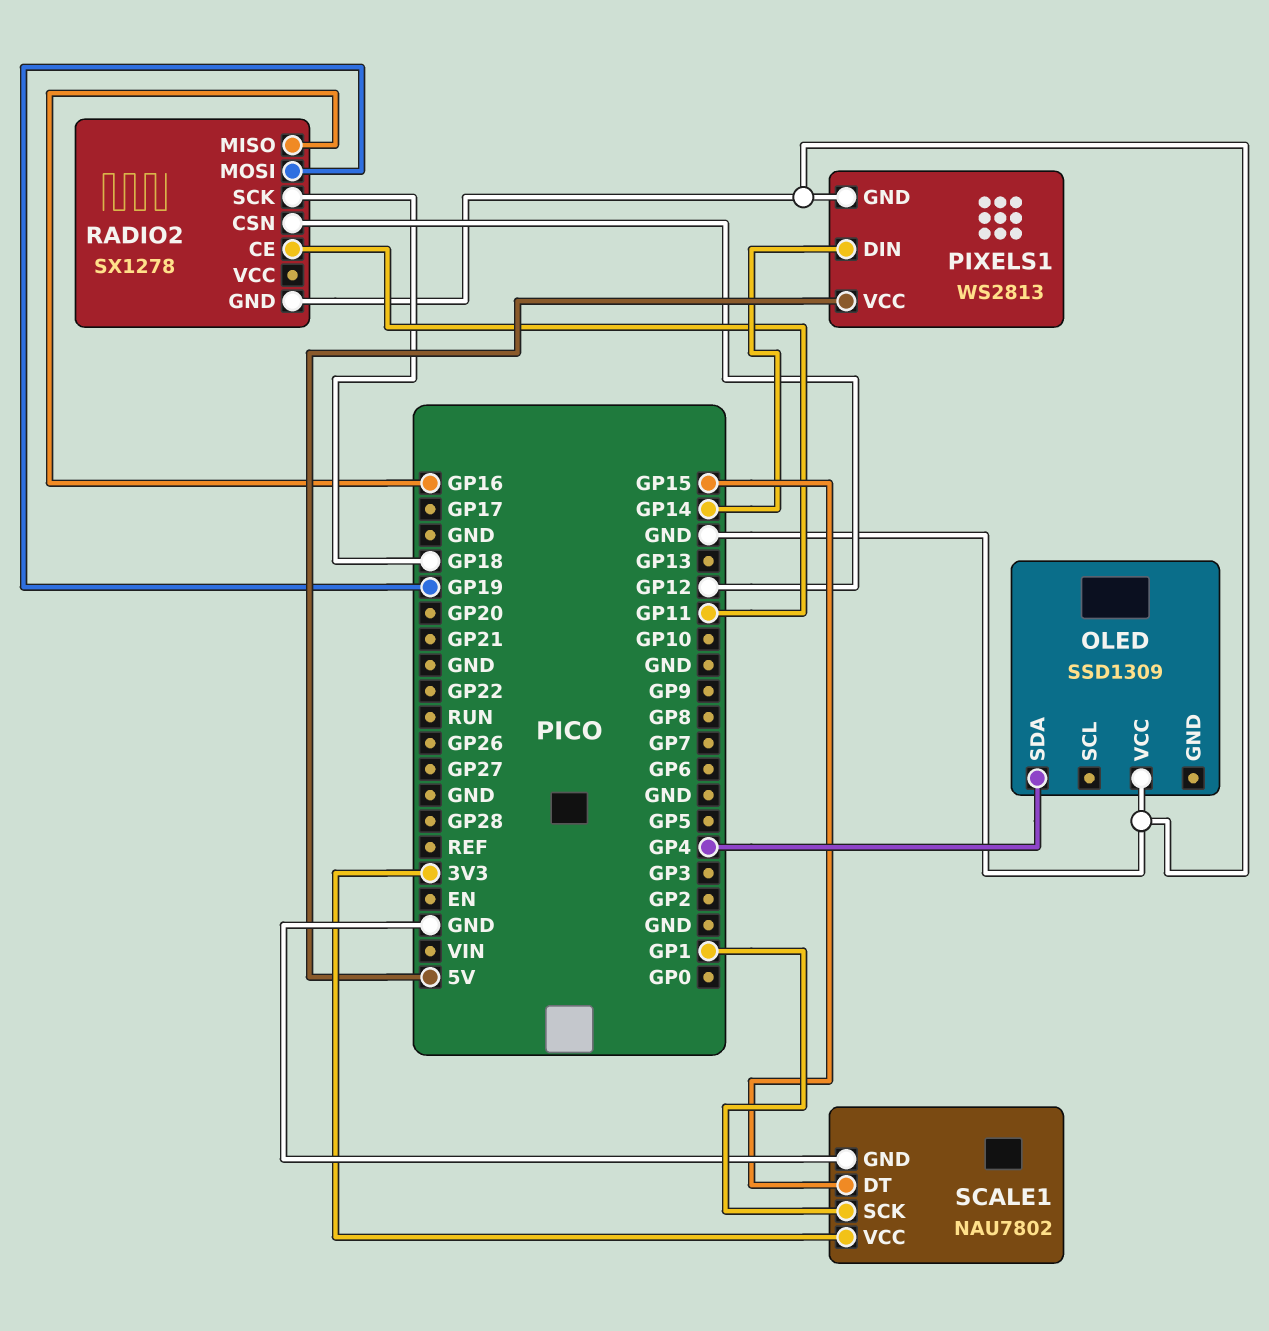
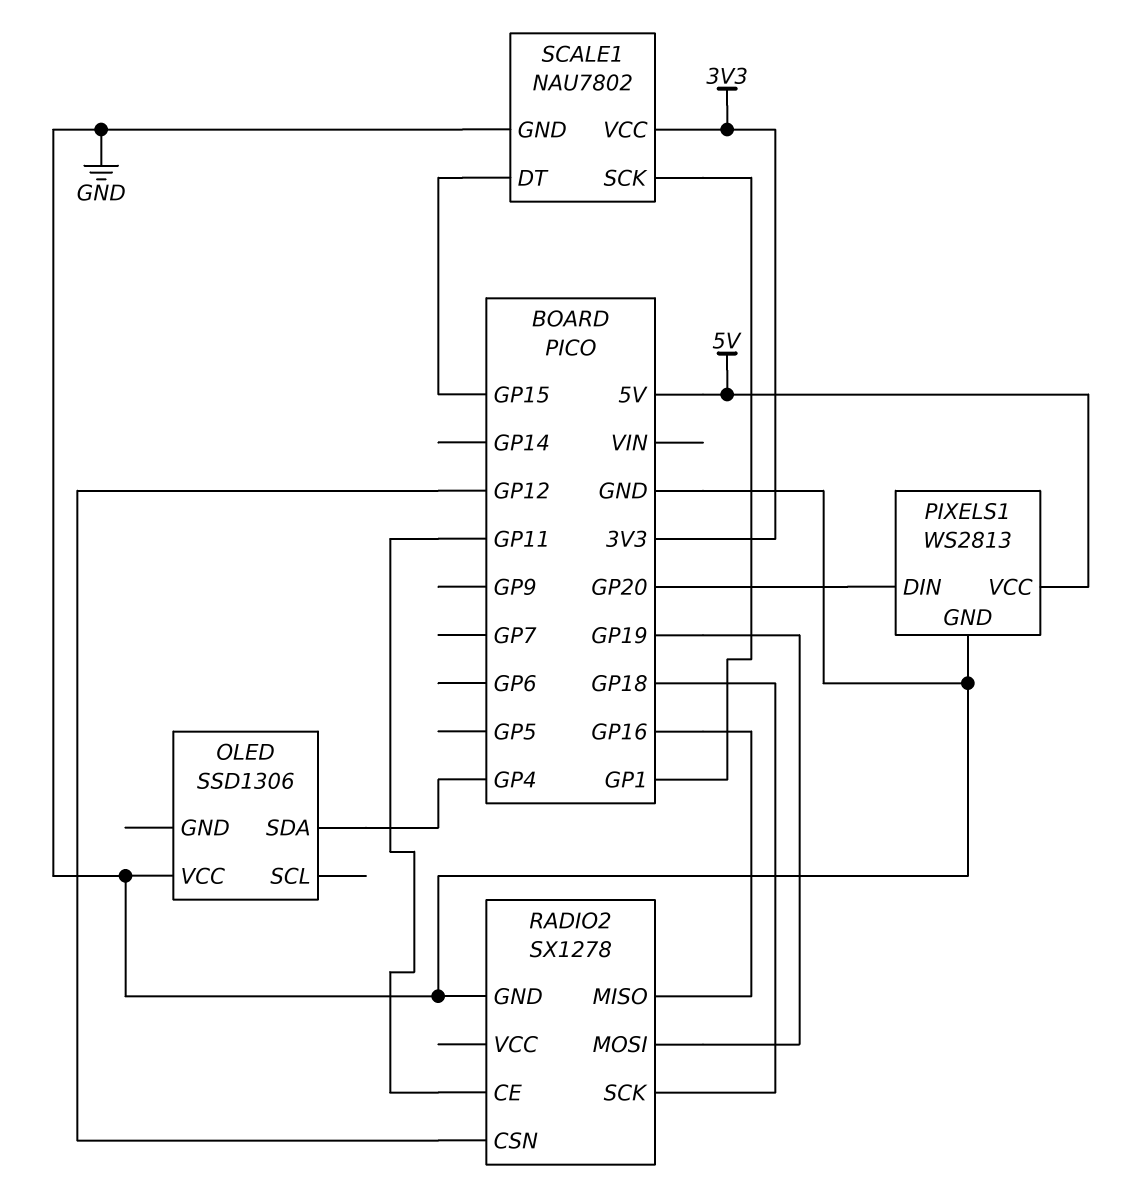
OLED: SSD1309 -> SSD1306
PIXELS1 pin DIN: GP14 -> GP20

